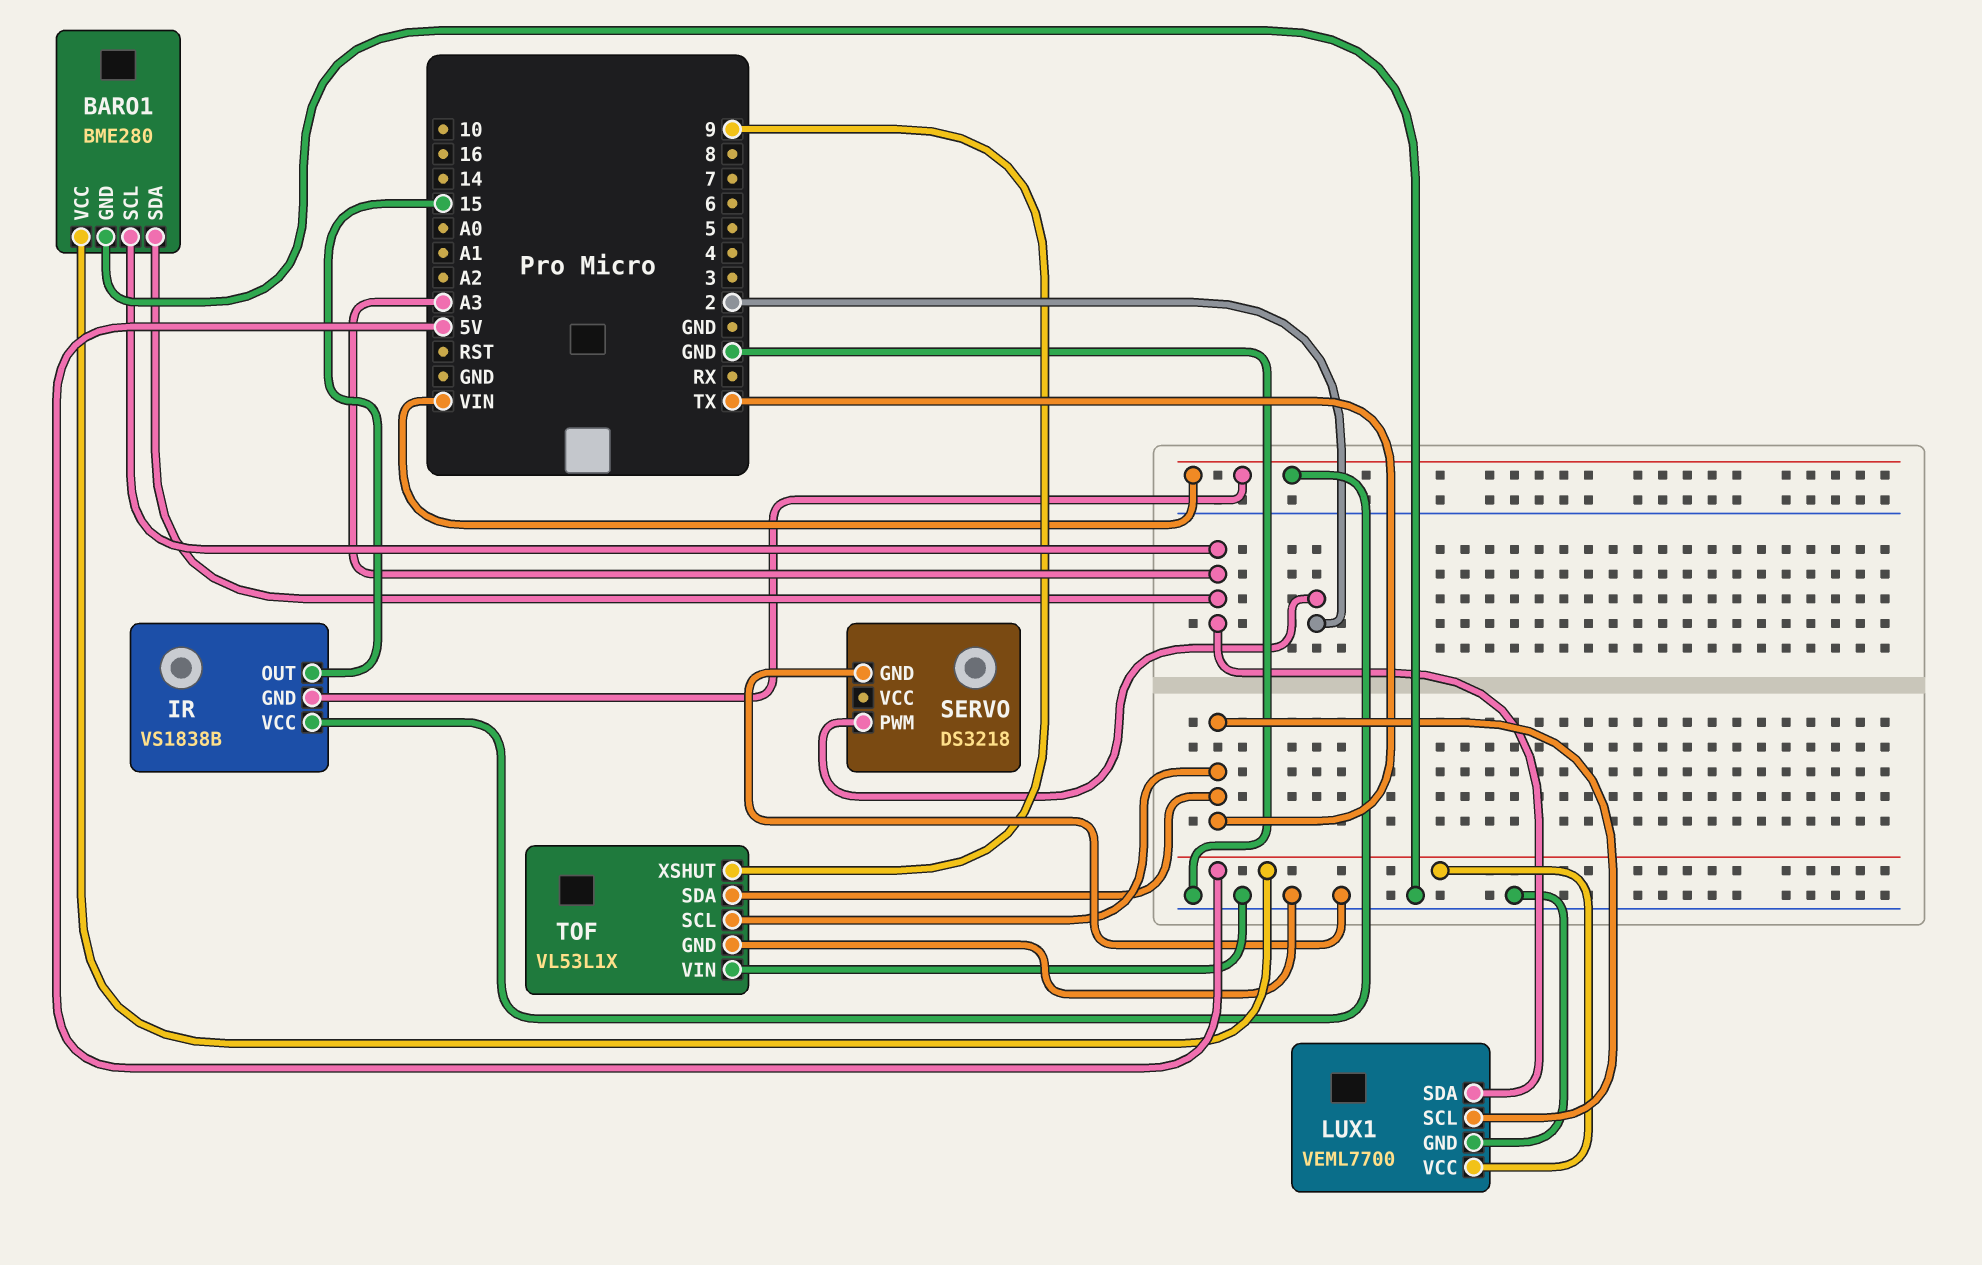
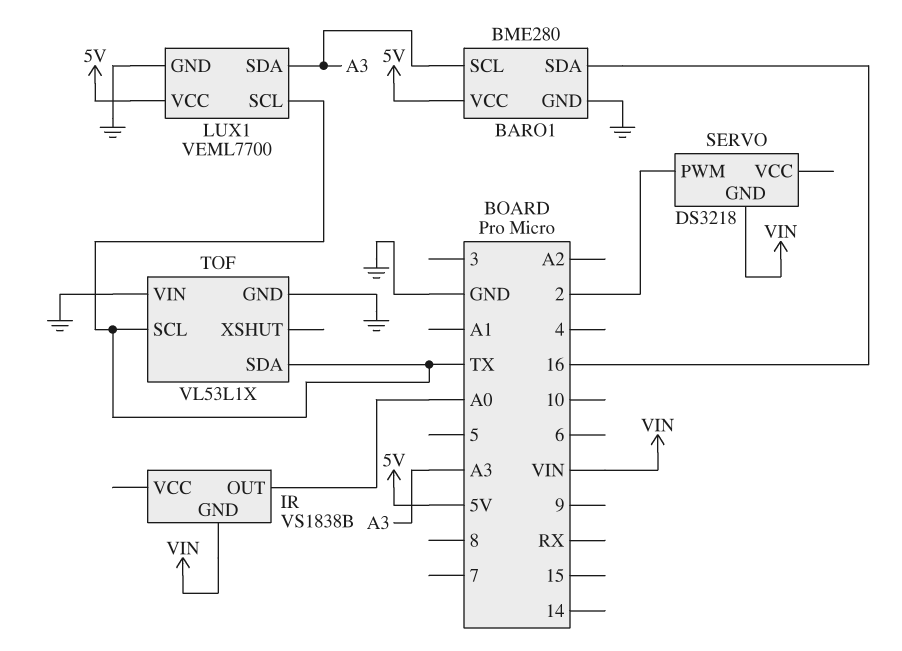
BARO1 pin SDA: A3 -> 16
IR pin OUT: 15 -> A0
IR pin VCC: VIN -> none
SERVO pin GND: GND -> VIN
TOF pin XSHUT: 9 -> none

